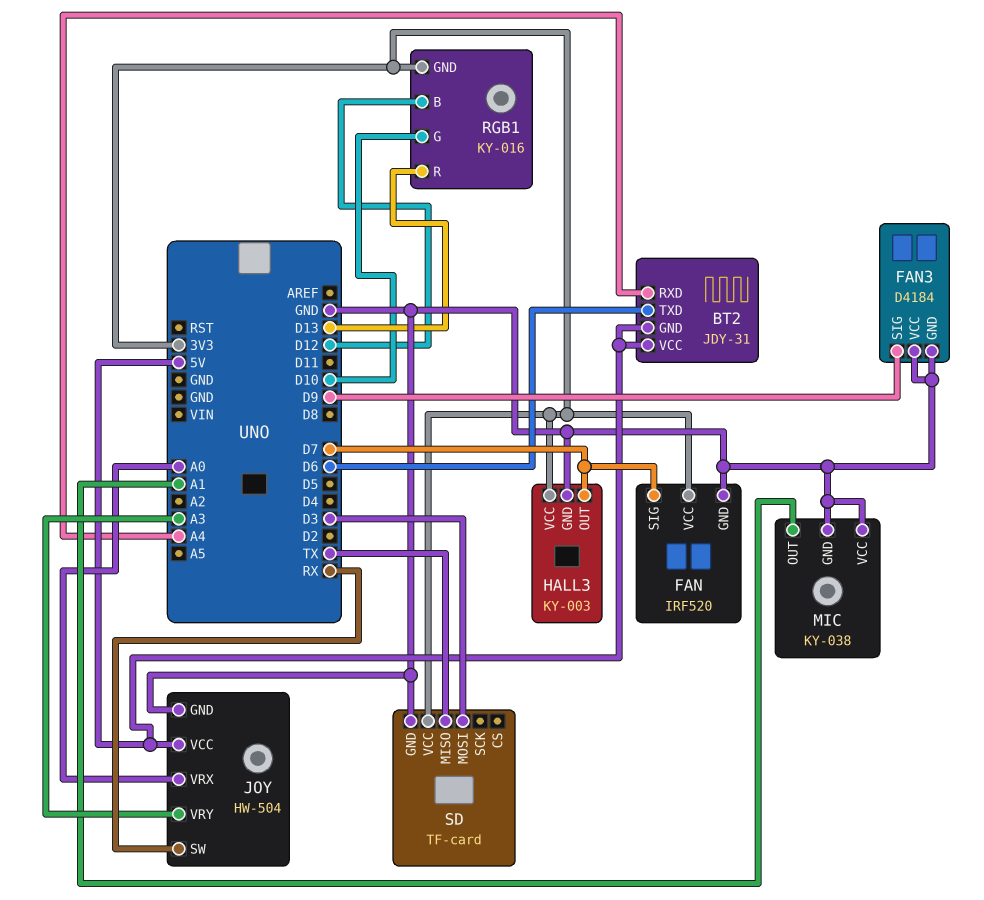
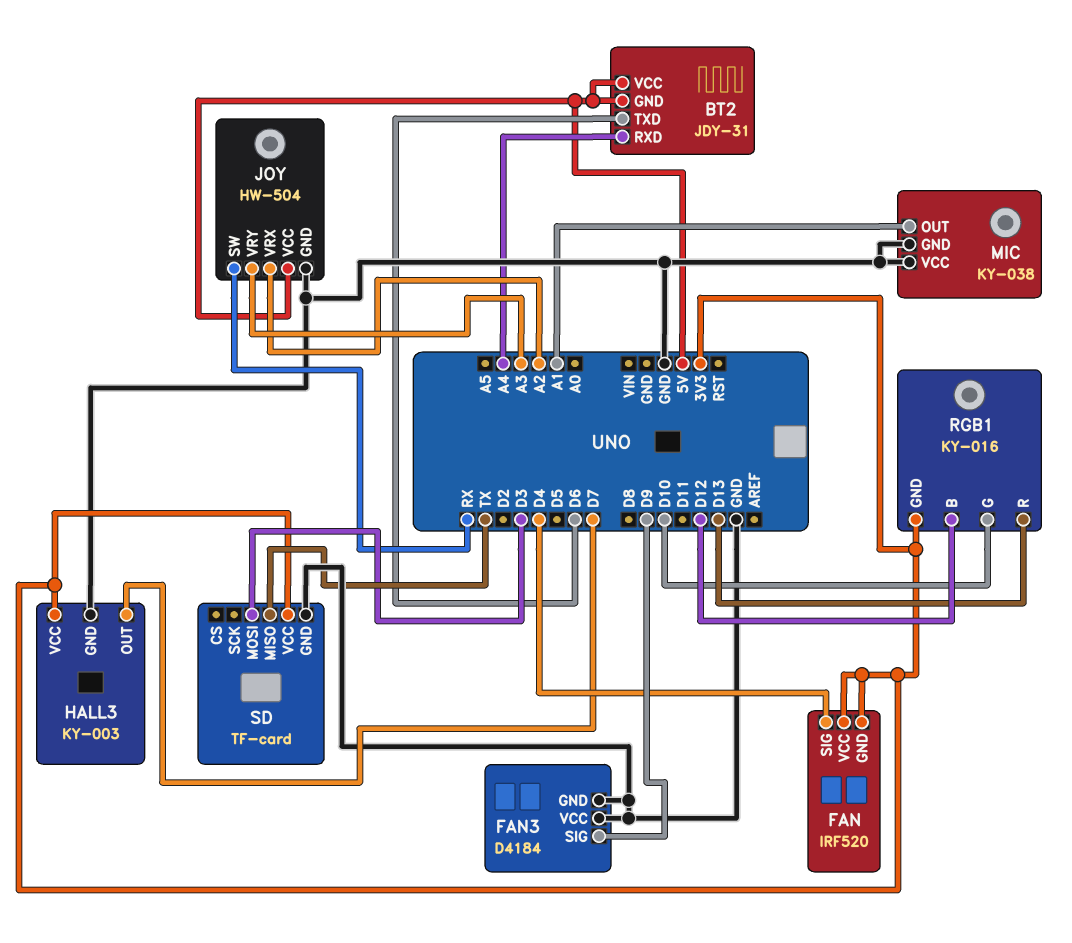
FAN pin GND: GND -> 3V3
FAN pin SIG: D7 -> D4
JOY pin VRX: A0 -> A2

